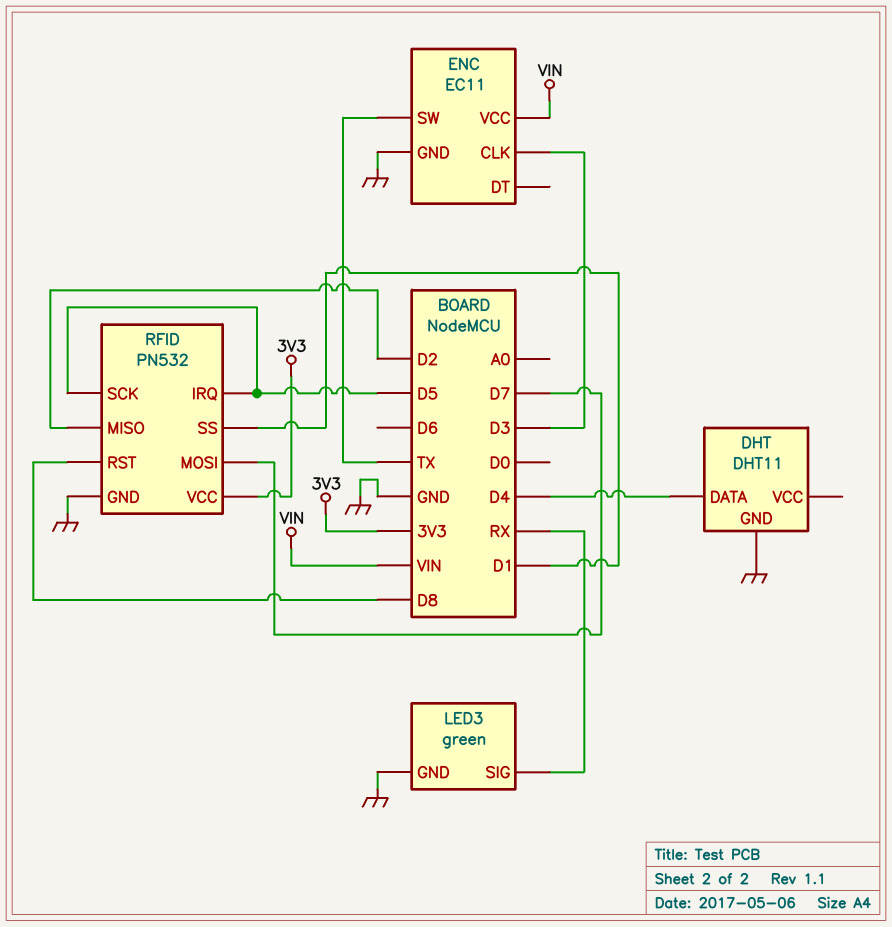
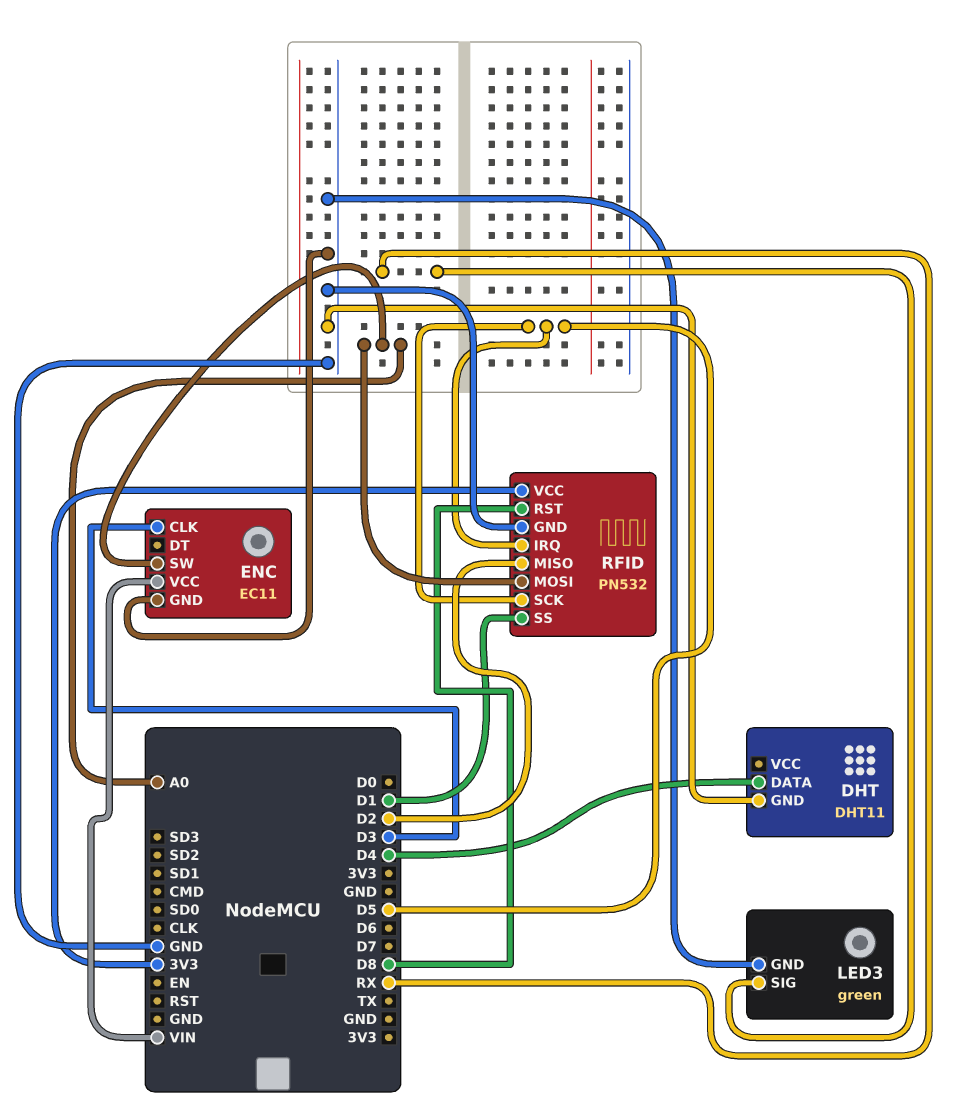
ENC pin SW: TX -> A0
RFID pin MOSI: D7 -> A0

